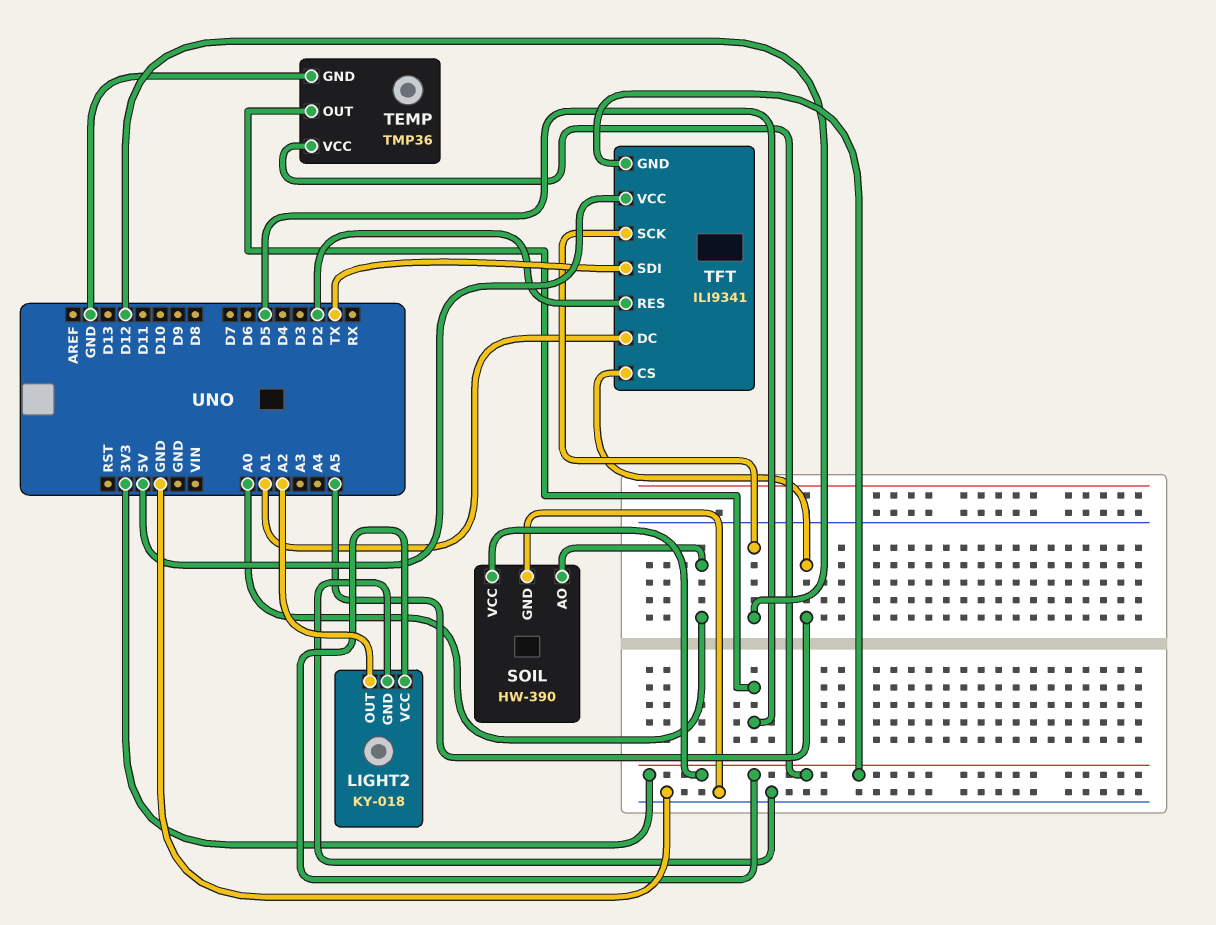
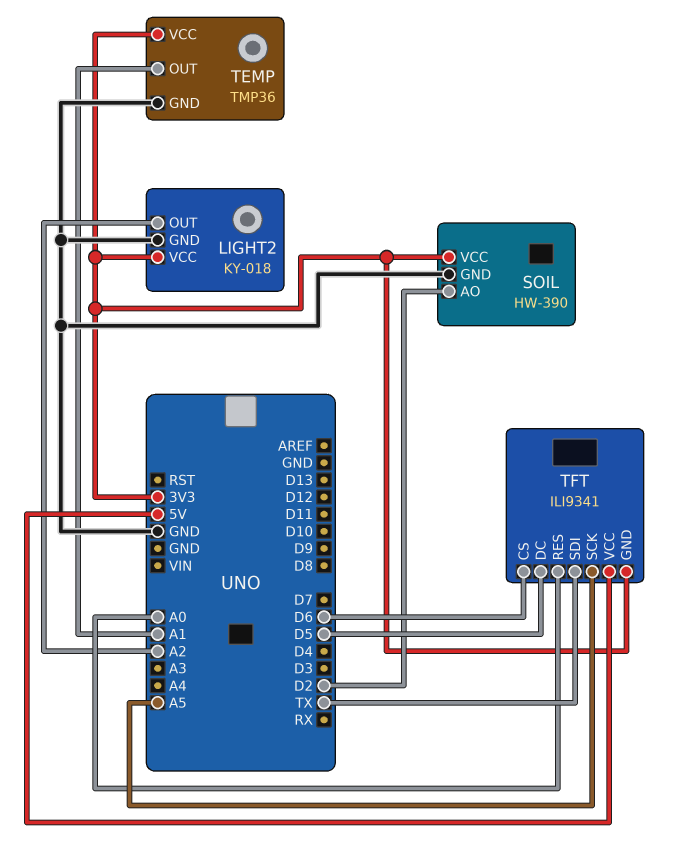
SOIL pin AO: A0 -> D2
TEMP pin OUT: D5 -> A1
TFT pin CS: A5 -> D6
TFT pin DC: A1 -> D5
TFT pin RES: D2 -> A0
TFT pin SCK: D12 -> A5

